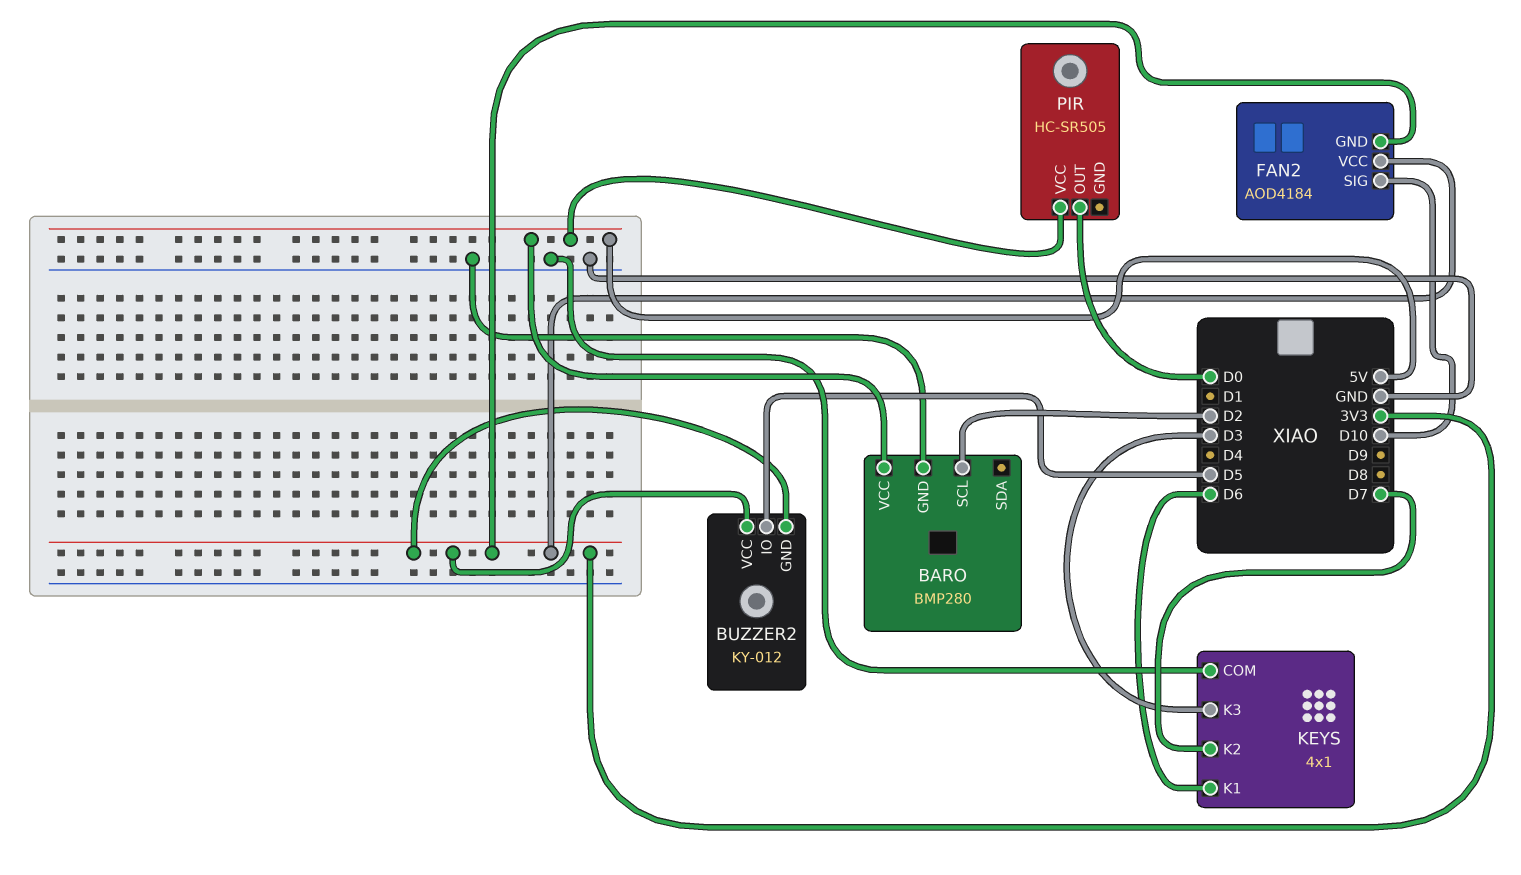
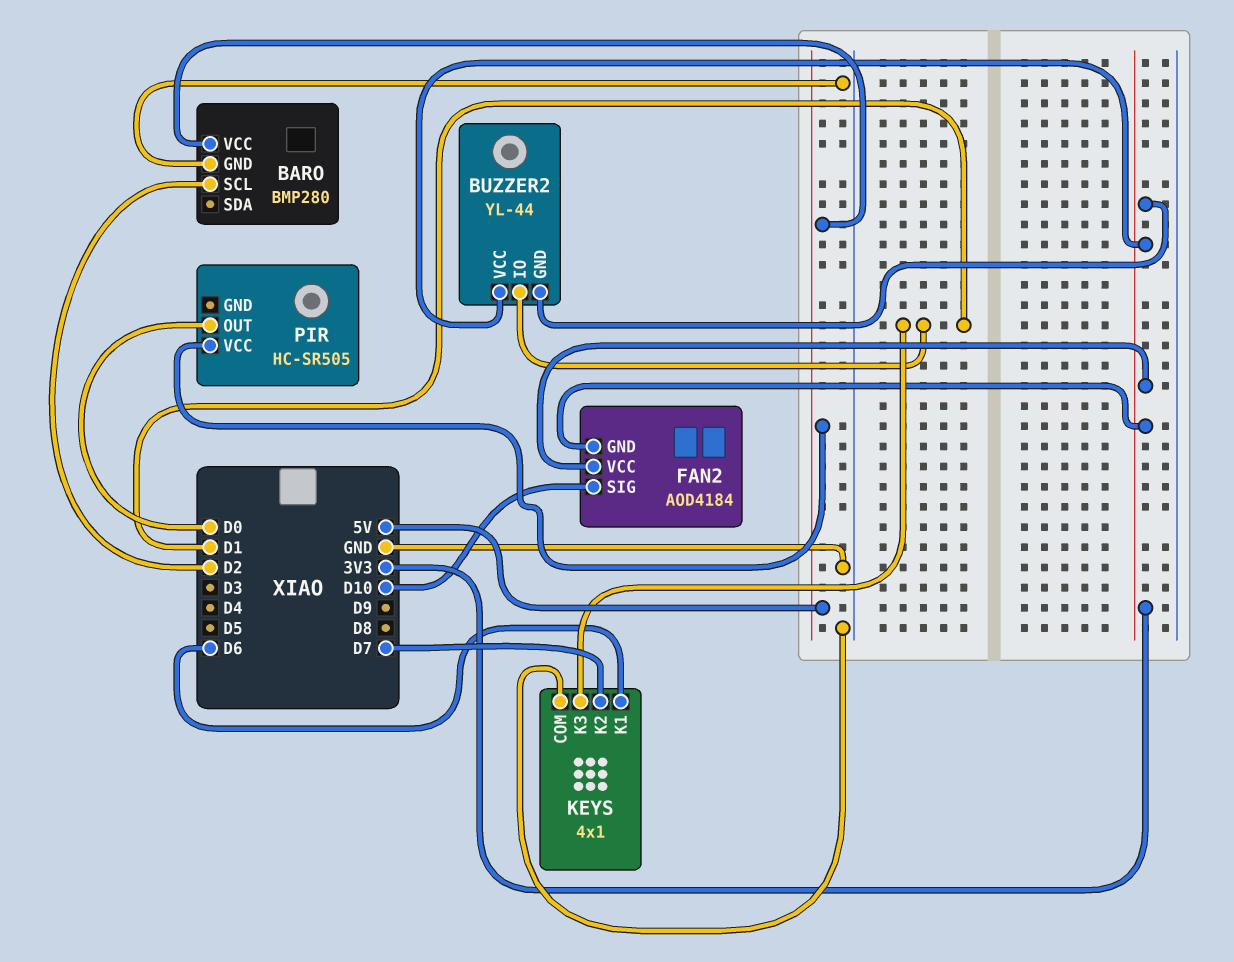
BUZZER2: KY-012 -> YL-44
BUZZER2 pin IO: D5 -> D1
KEYS pin K3: D3 -> D1

